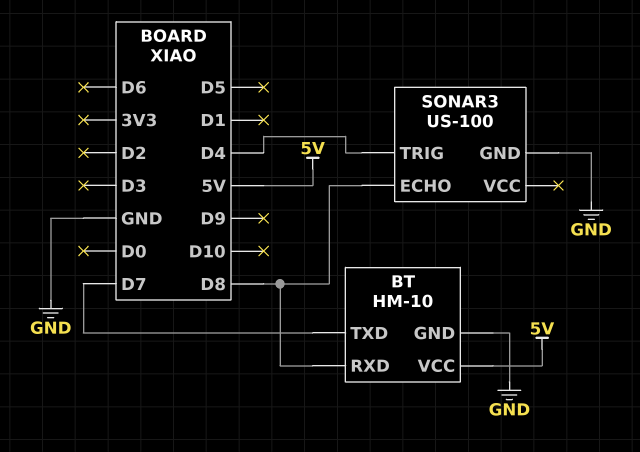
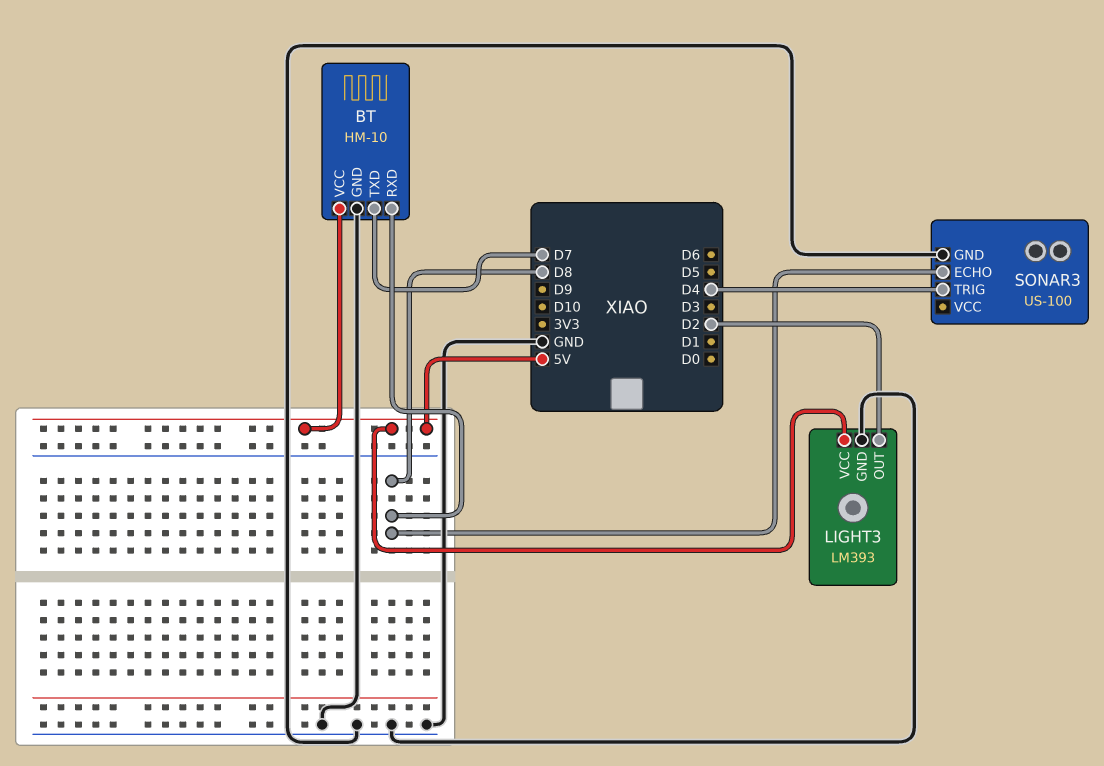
LIGHT3: none -> LM393
LIGHT3 pin GND: none -> GND
LIGHT3 pin OUT: none -> D2
LIGHT3 pin VCC: none -> 5V

